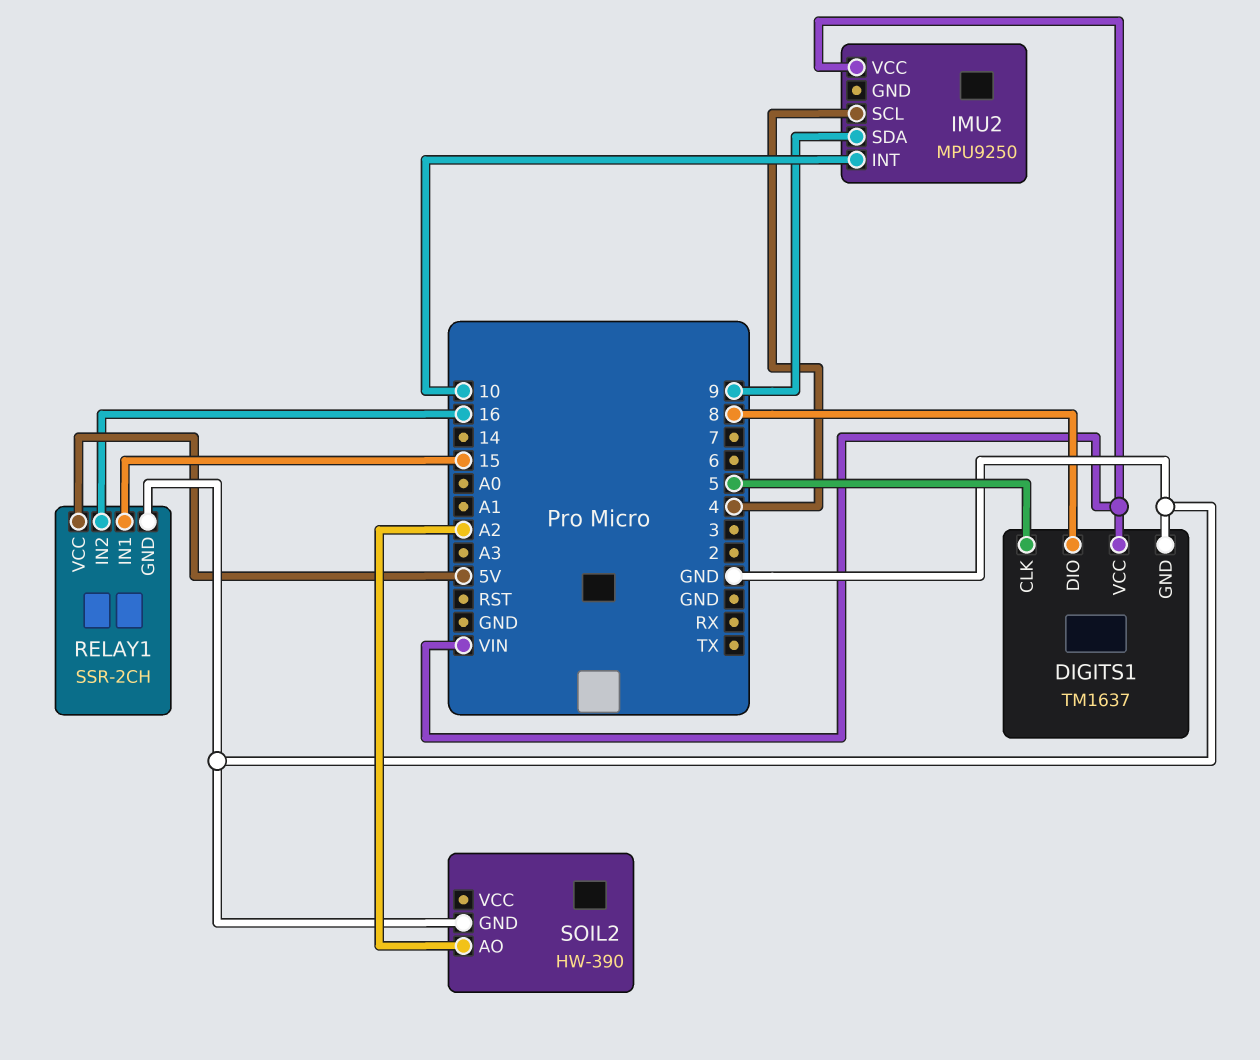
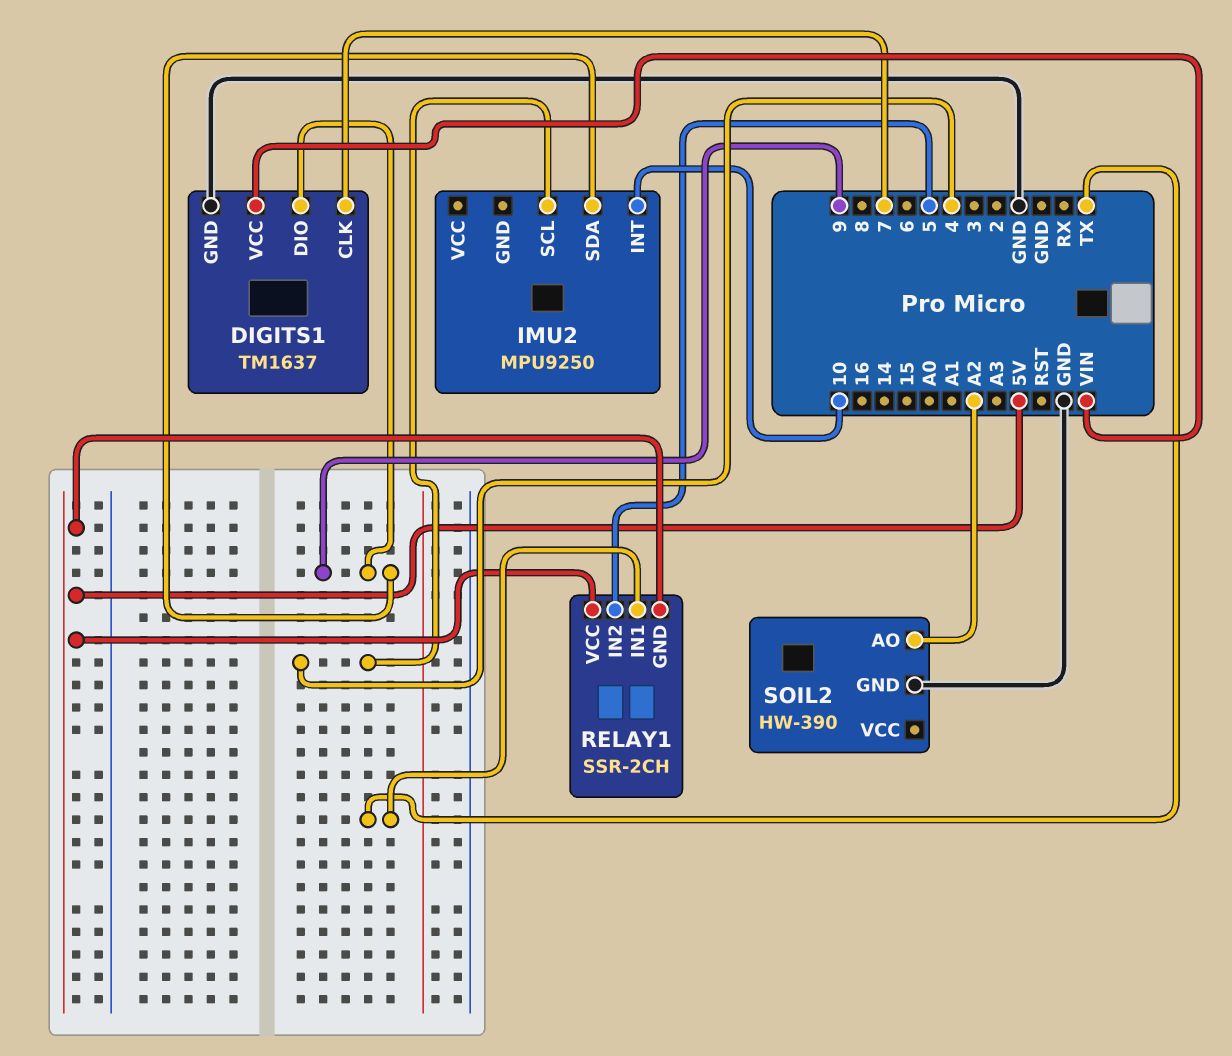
DIGITS1 pin CLK: 5 -> 7
DIGITS1 pin DIO: 8 -> 9
IMU2 pin VCC: VIN -> none
RELAY1 pin GND: GND -> 5V
RELAY1 pin IN1: 15 -> TX
RELAY1 pin IN2: 16 -> 5

